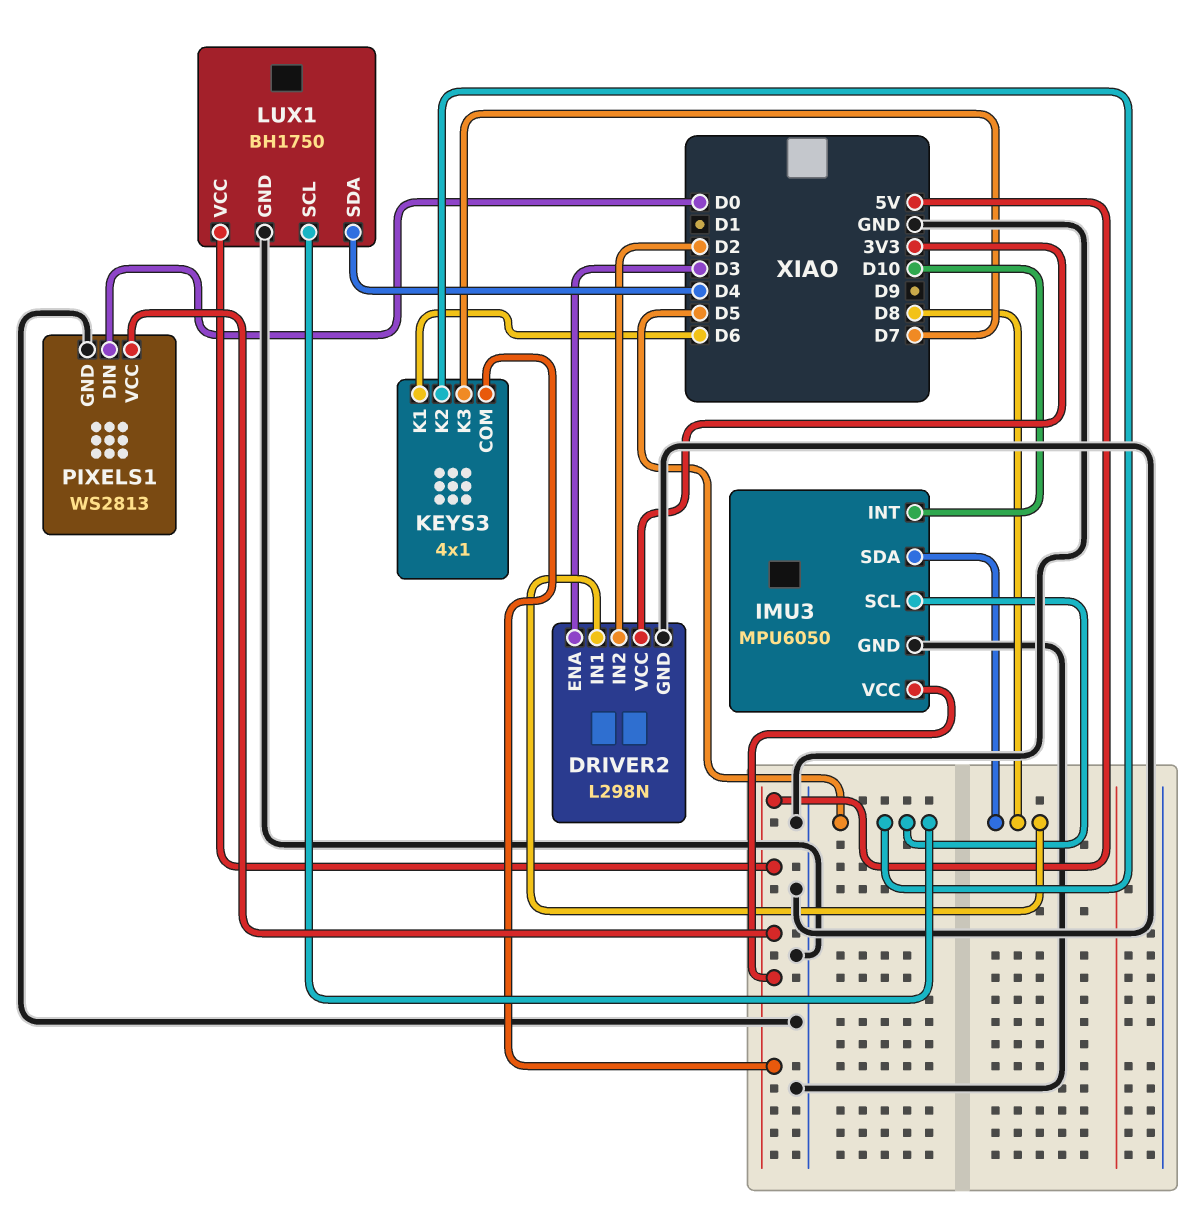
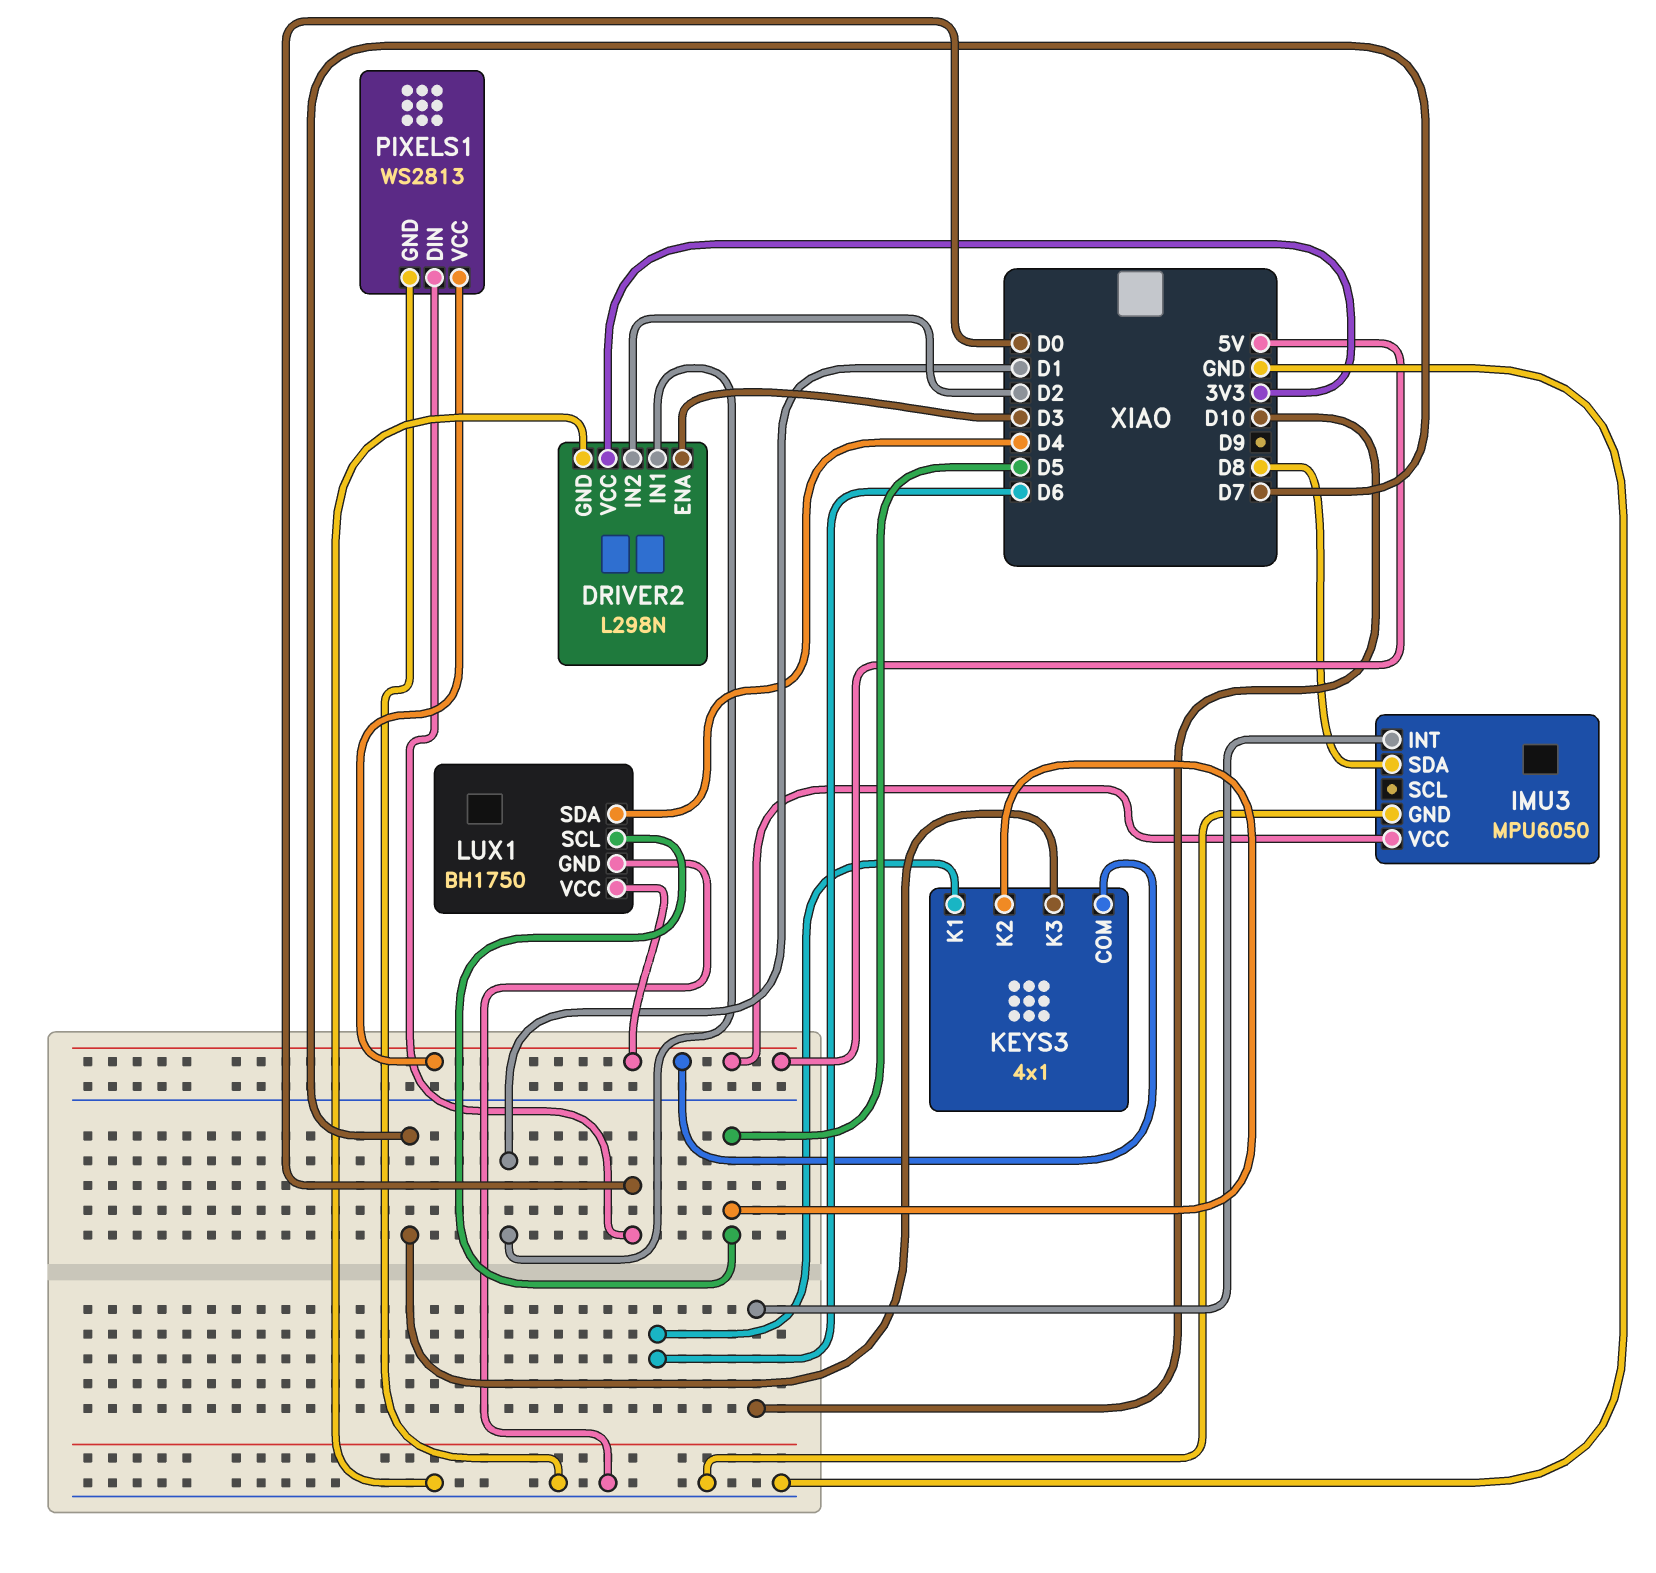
DRIVER2 pin IN1: D8 -> D1
IMU3 pin SCL: D5 -> none

